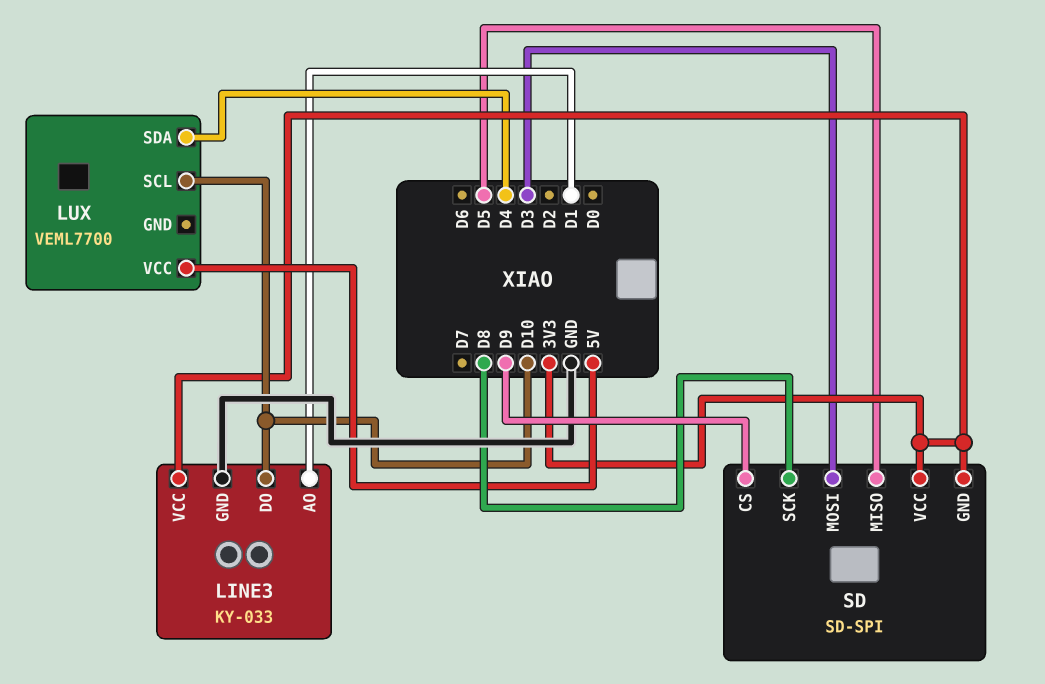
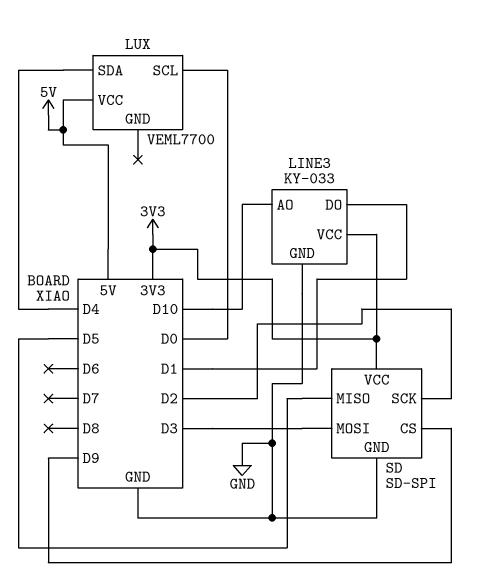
LINE3 pin AO: D1 -> D10
LINE3 pin DO: D10 -> D1
LUX pin SCL: D10 -> D0
SD pin GND: 3V3 -> GND
SD pin SCK: D8 -> D2

